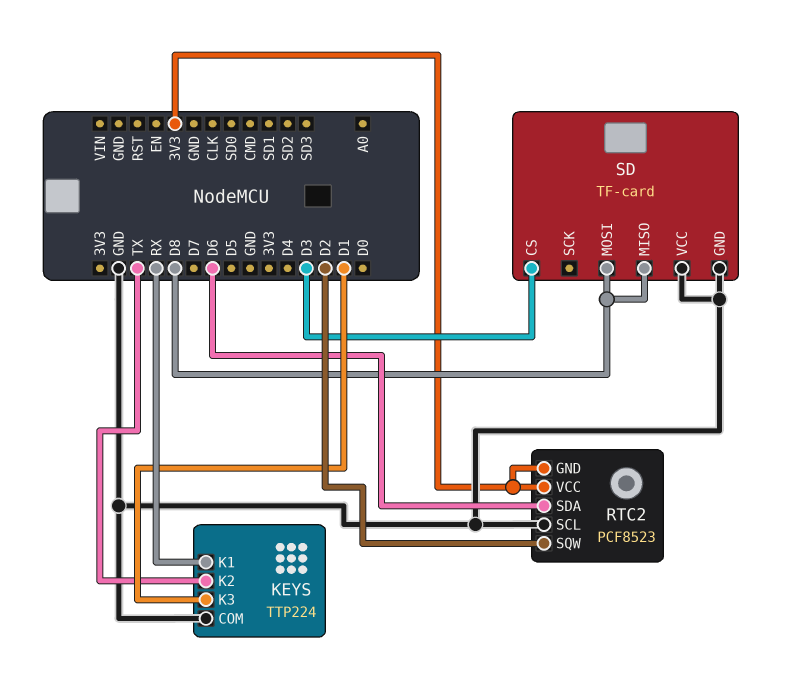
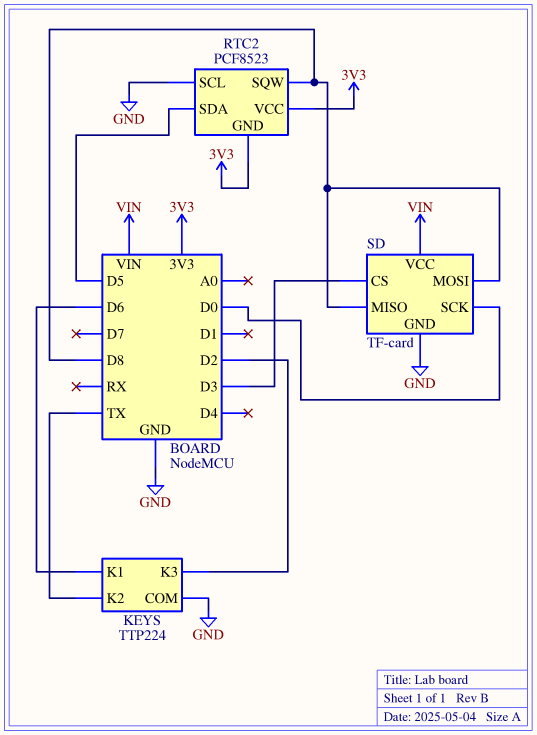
KEYS pin K1: RX -> D6
KEYS pin K3: D1 -> D2
RTC2 pin SDA: D6 -> D5
RTC2 pin SQW: D2 -> D8
SD pin SCK: none -> D0
SD pin VCC: GND -> VIN

